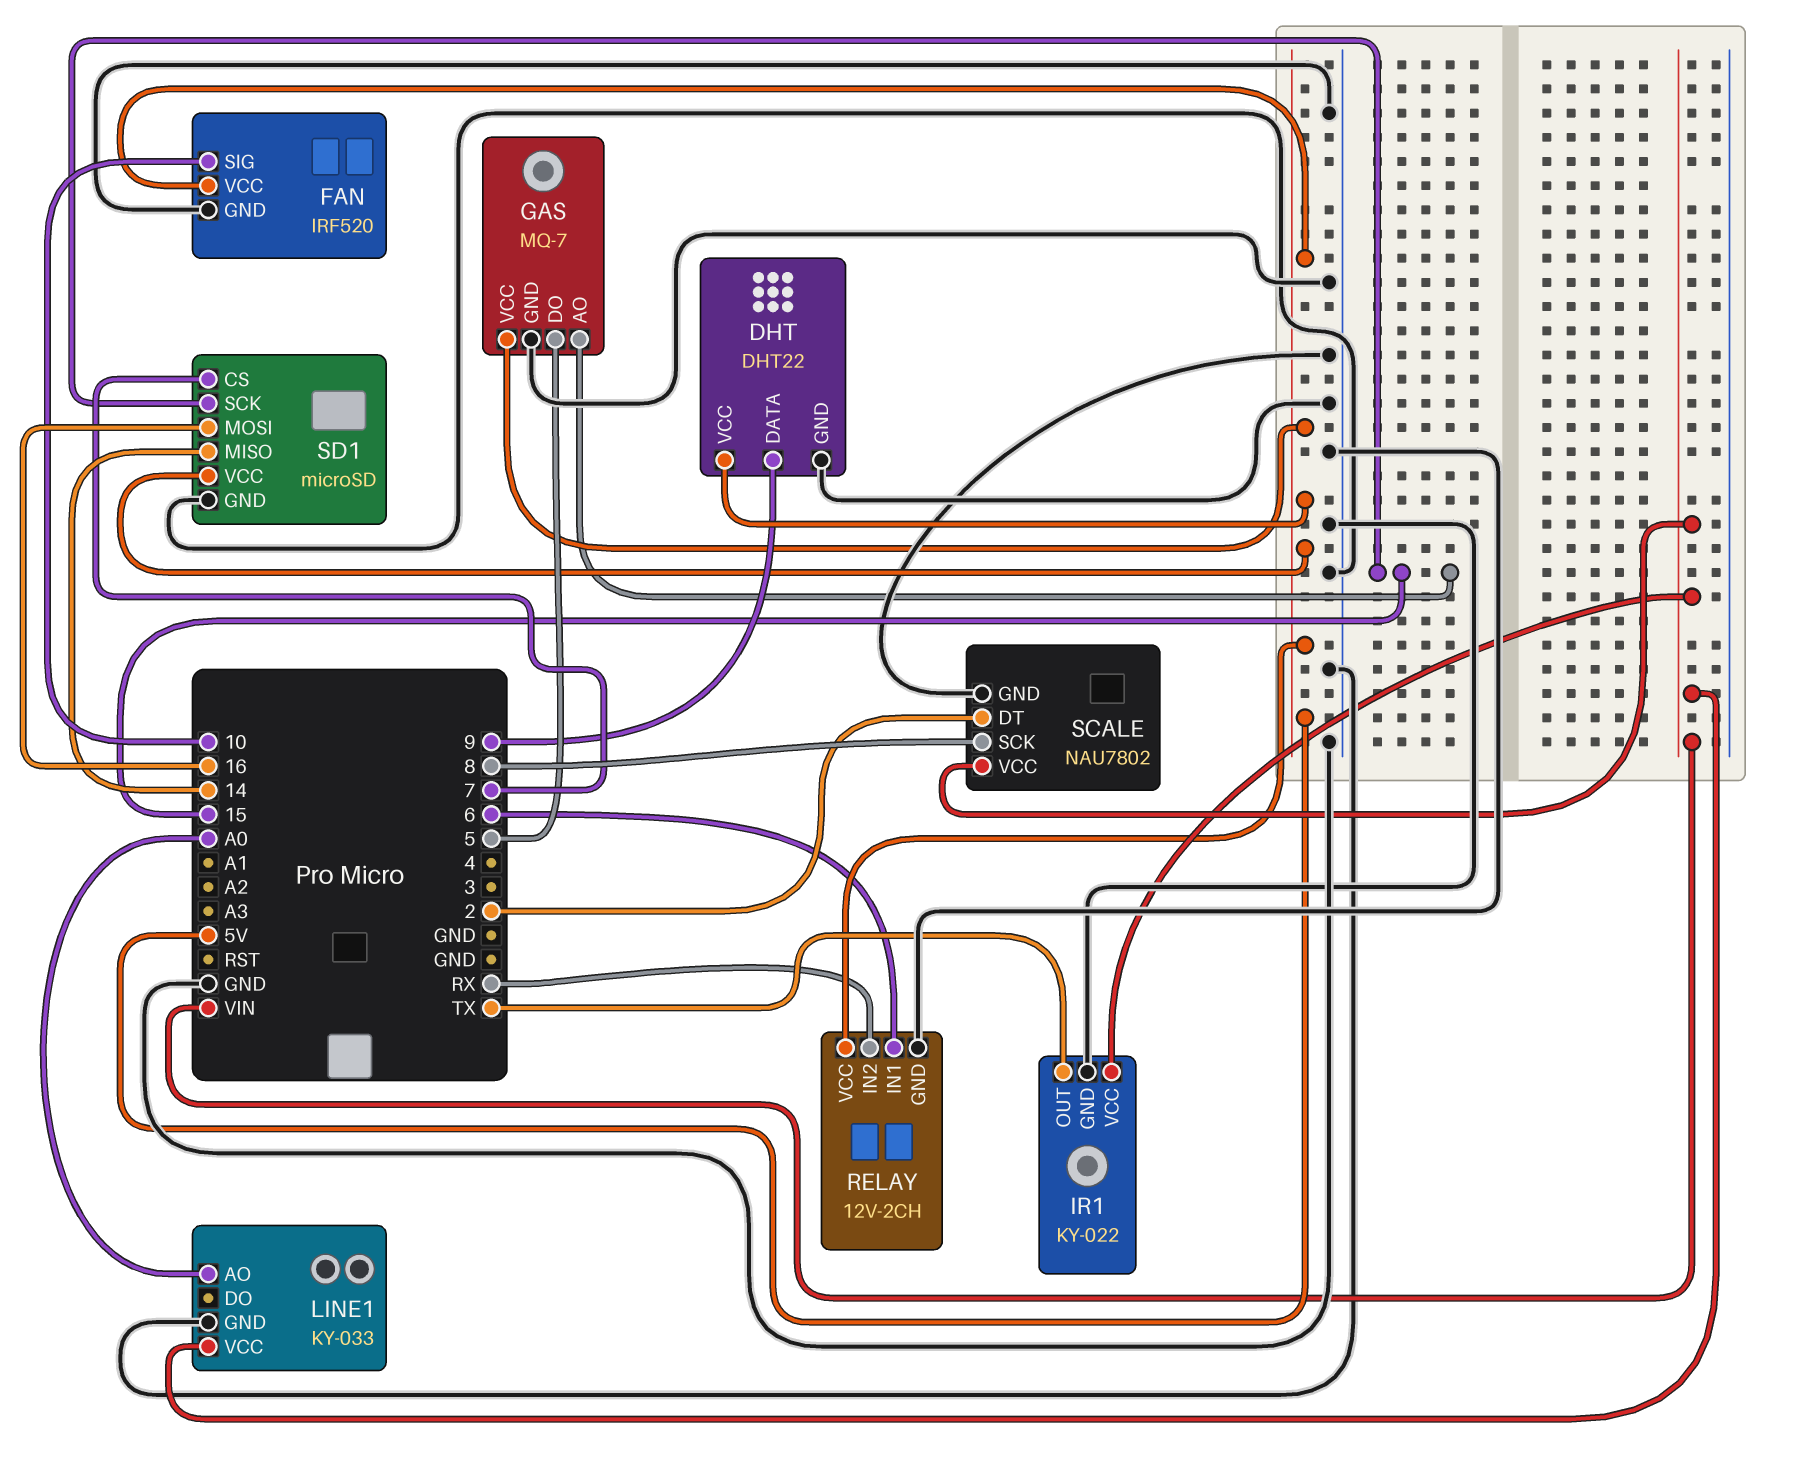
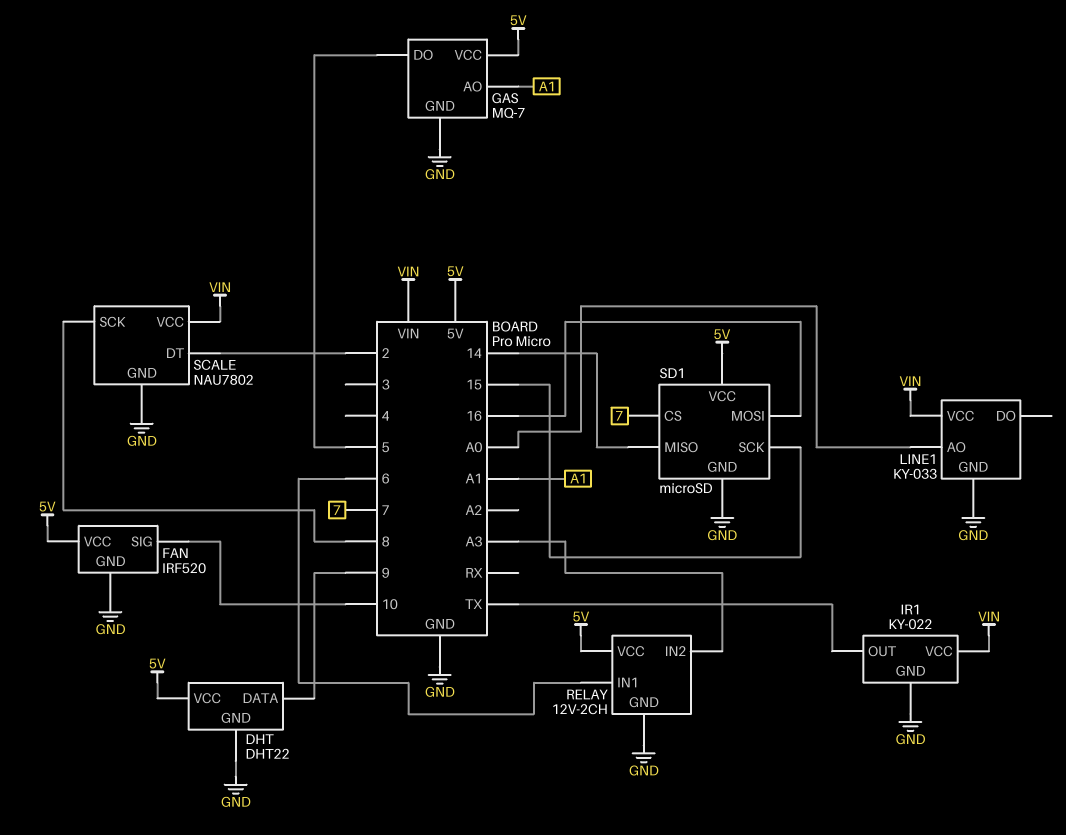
GAS pin AO: 15 -> A1
RELAY pin IN2: RX -> A3

